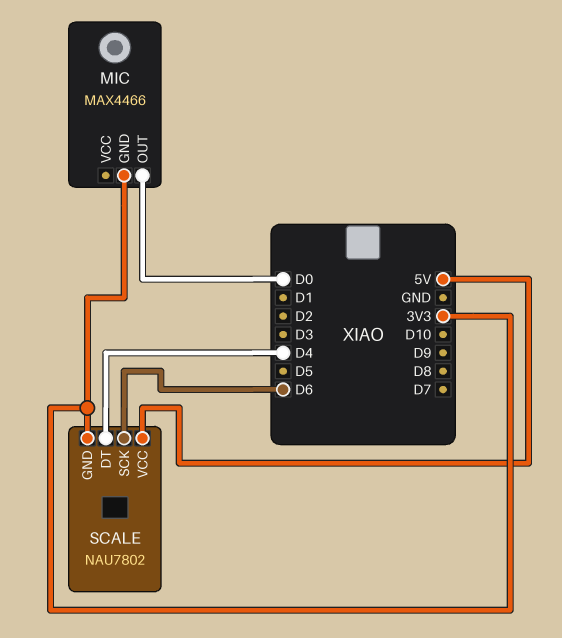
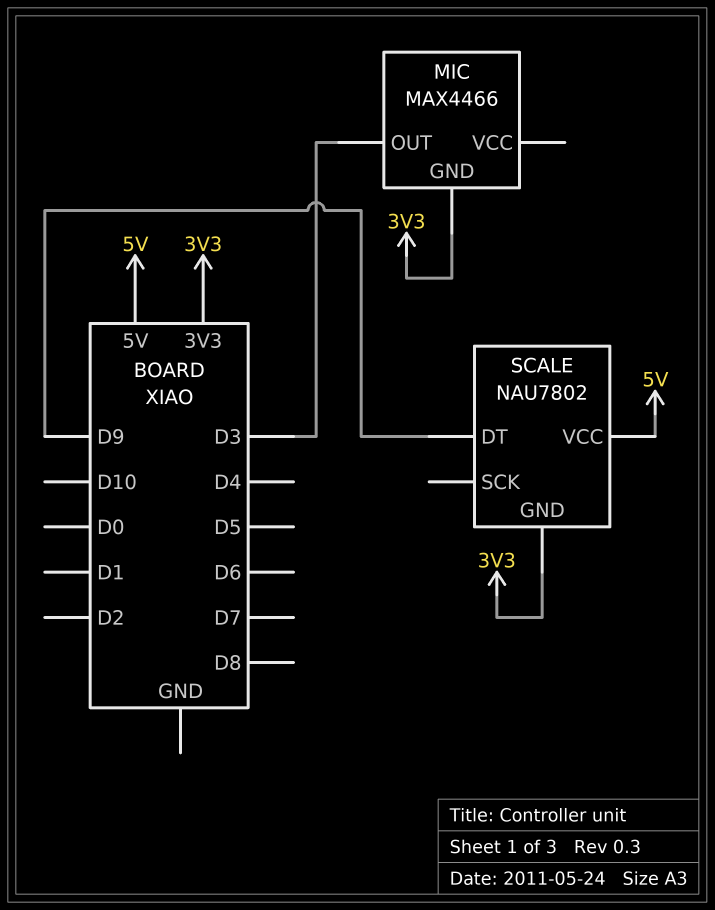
MIC pin OUT: D0 -> D3
SCALE pin DT: D4 -> D9
SCALE pin SCK: D6 -> none

